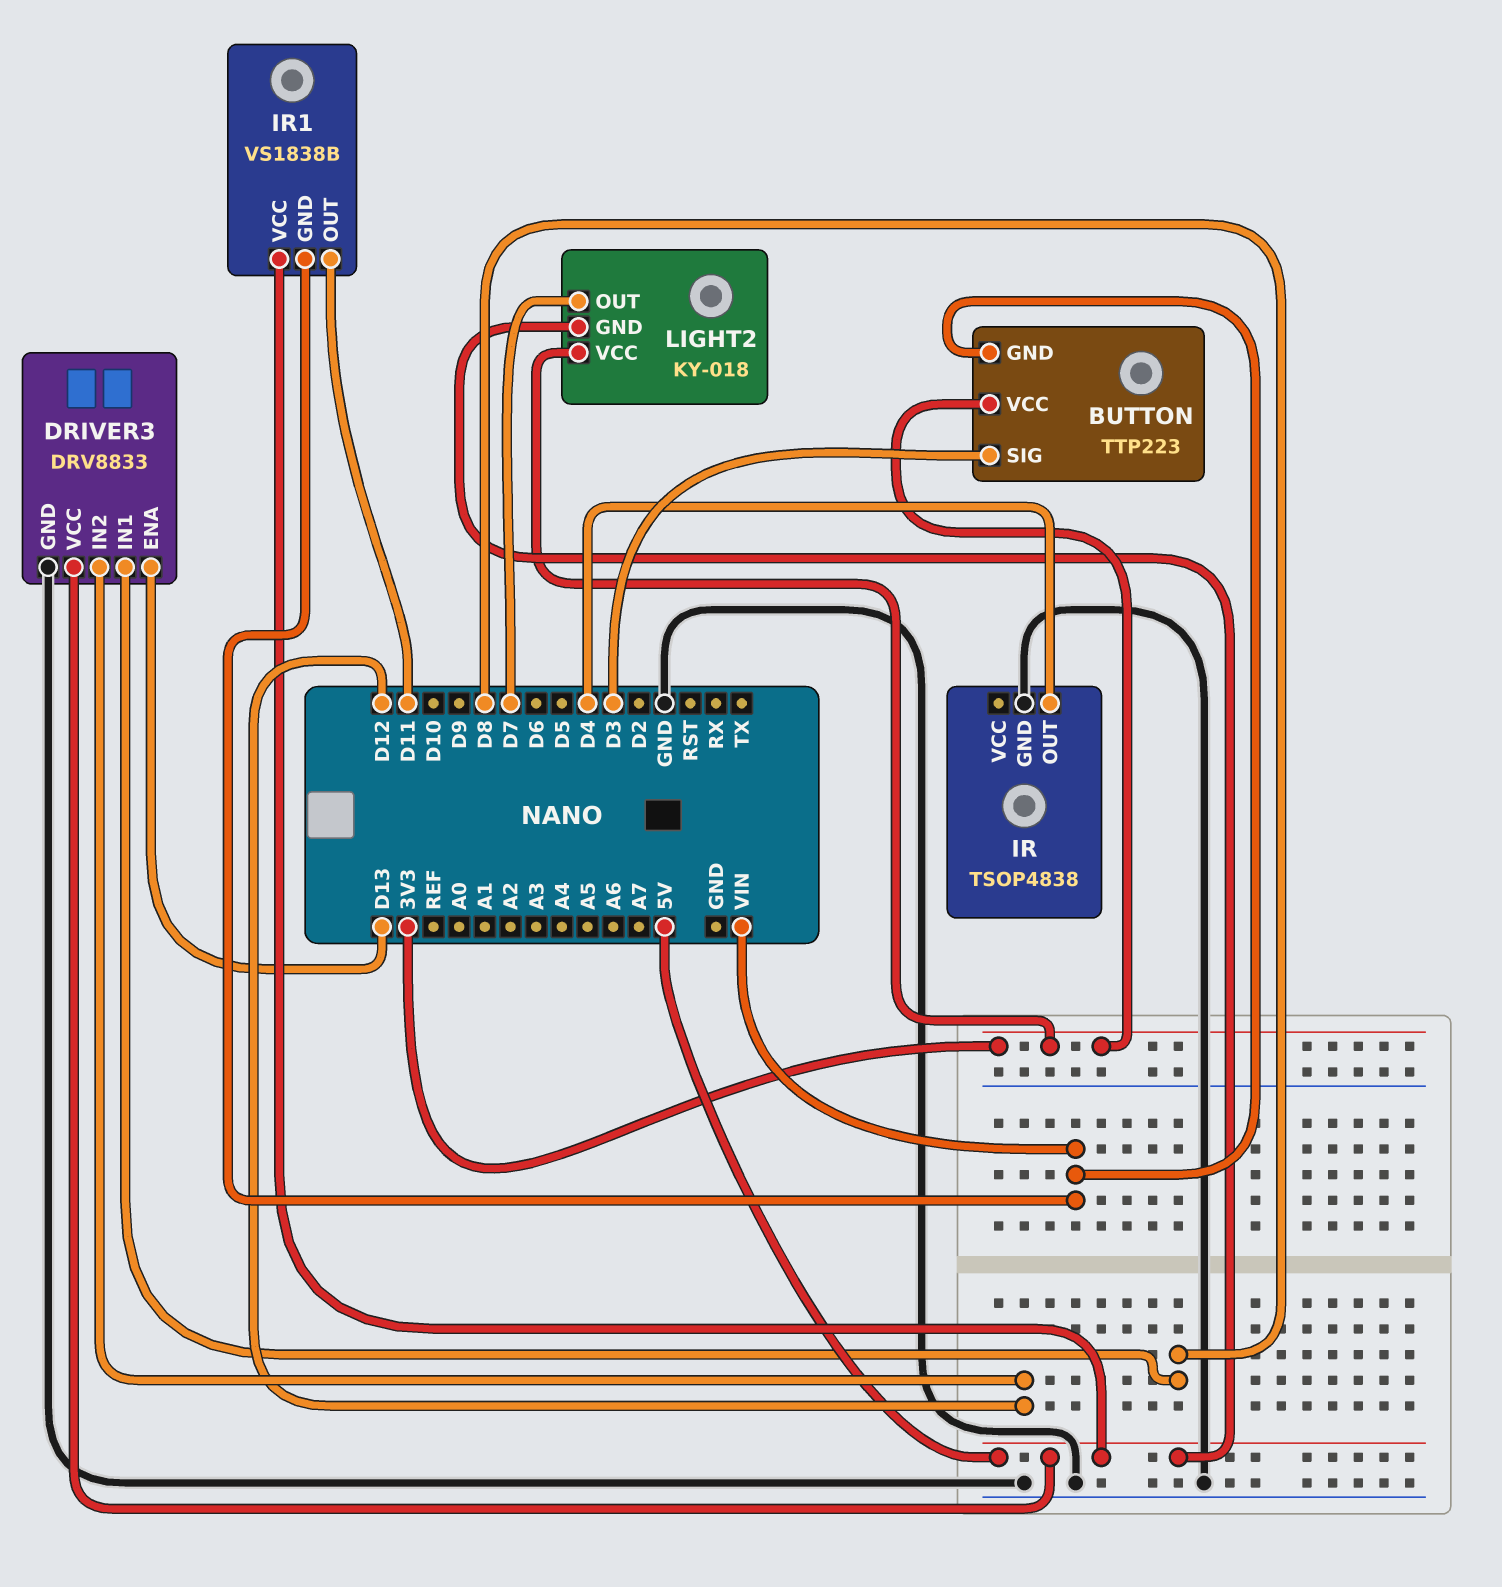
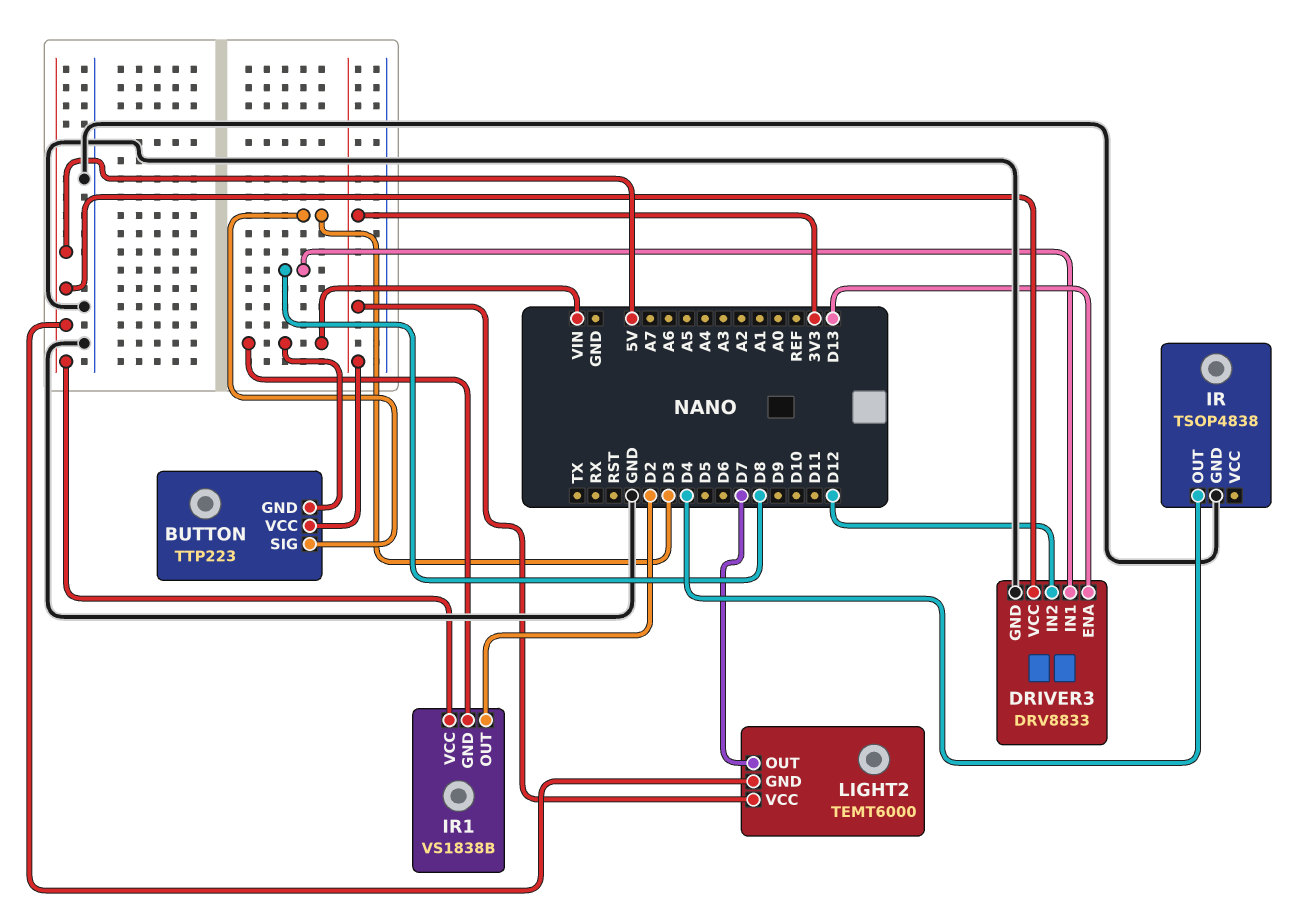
IR1 pin OUT: D11 -> D2
LIGHT2: KY-018 -> TEMT6000

